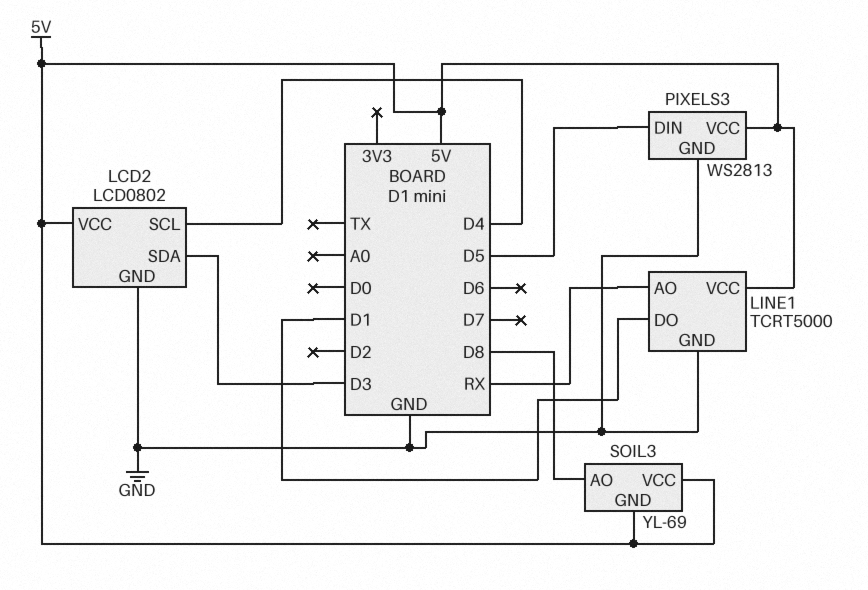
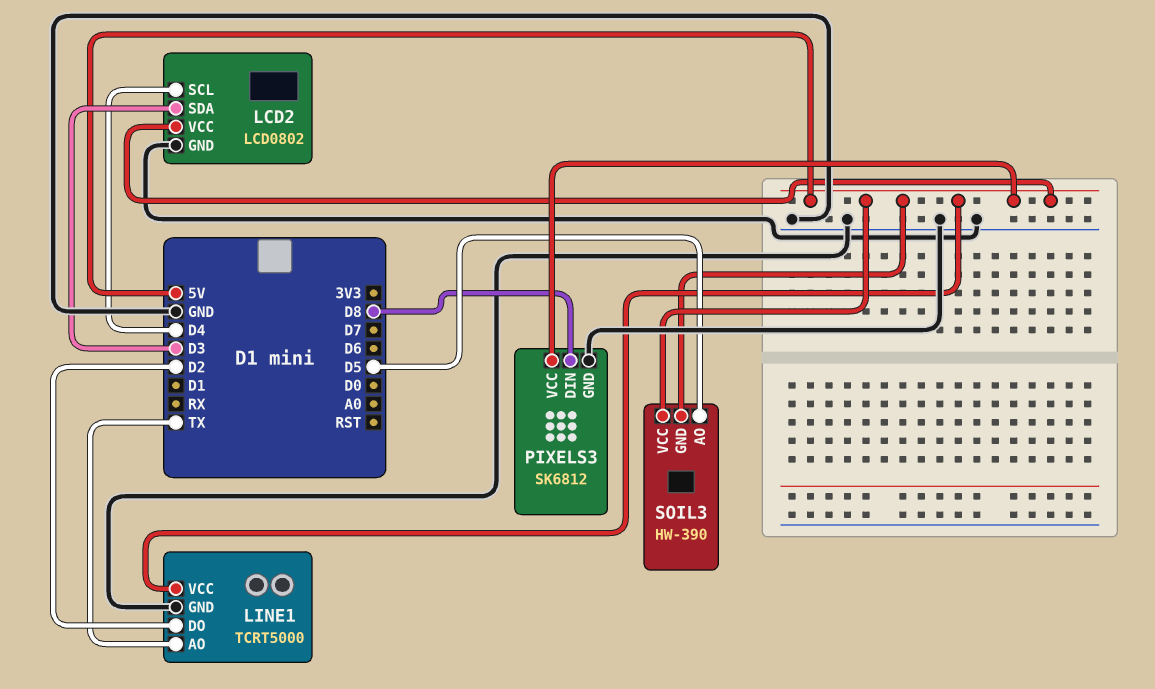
LINE1 pin AO: RX -> TX
LINE1 pin DO: D1 -> D2
PIXELS3: WS2813 -> SK6812
PIXELS3 pin DIN: D5 -> D8
SOIL3: YL-69 -> HW-390
SOIL3 pin AO: D8 -> D5

